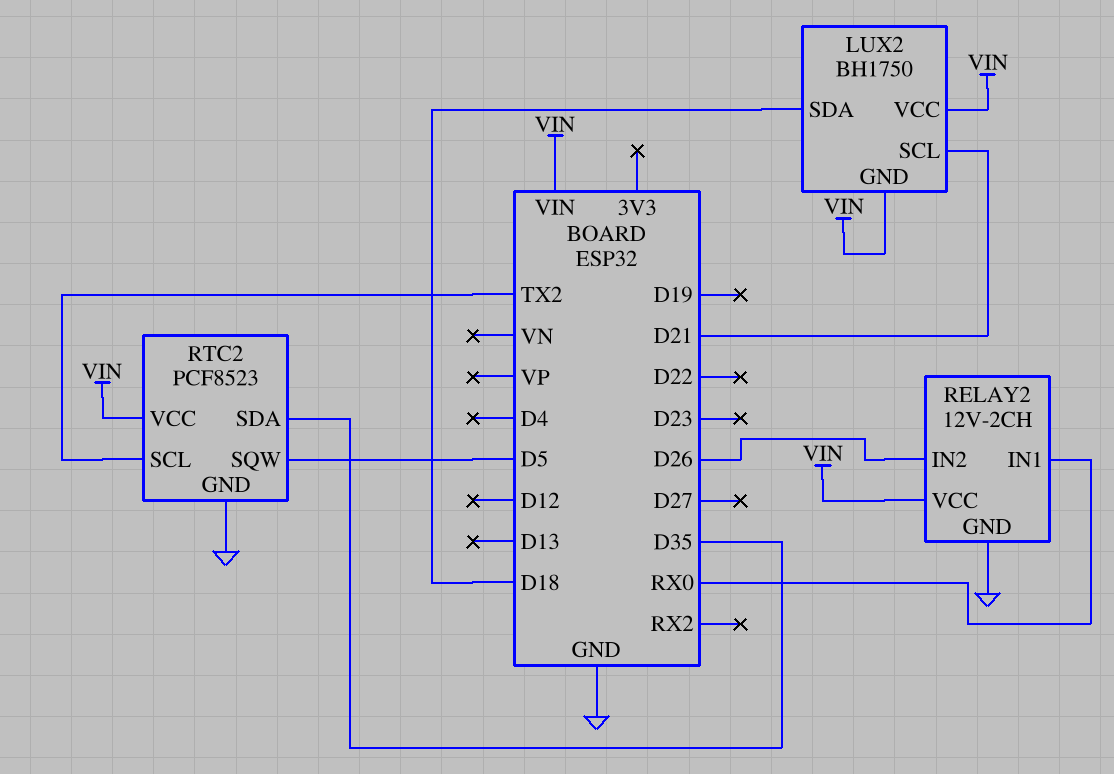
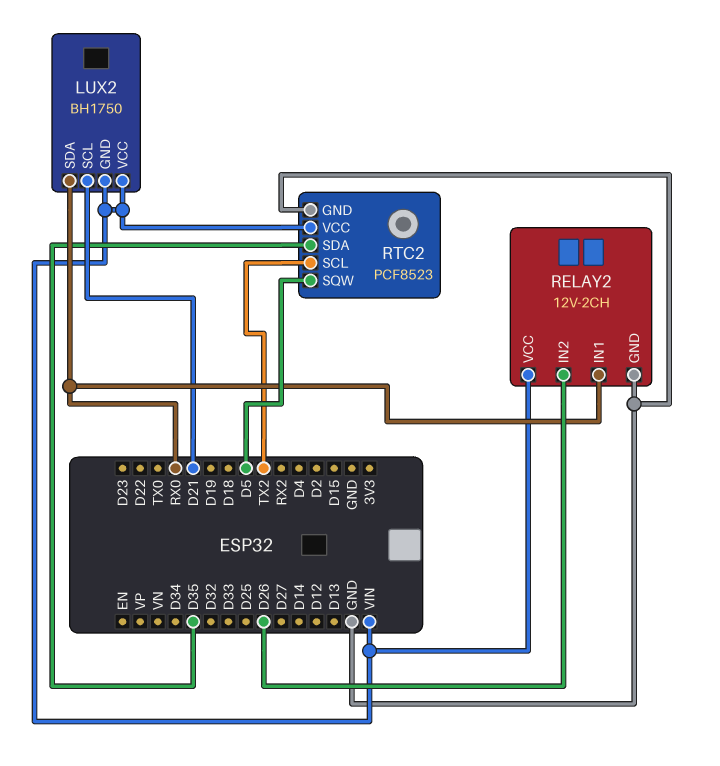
LUX2 pin SDA: D18 -> RX0

